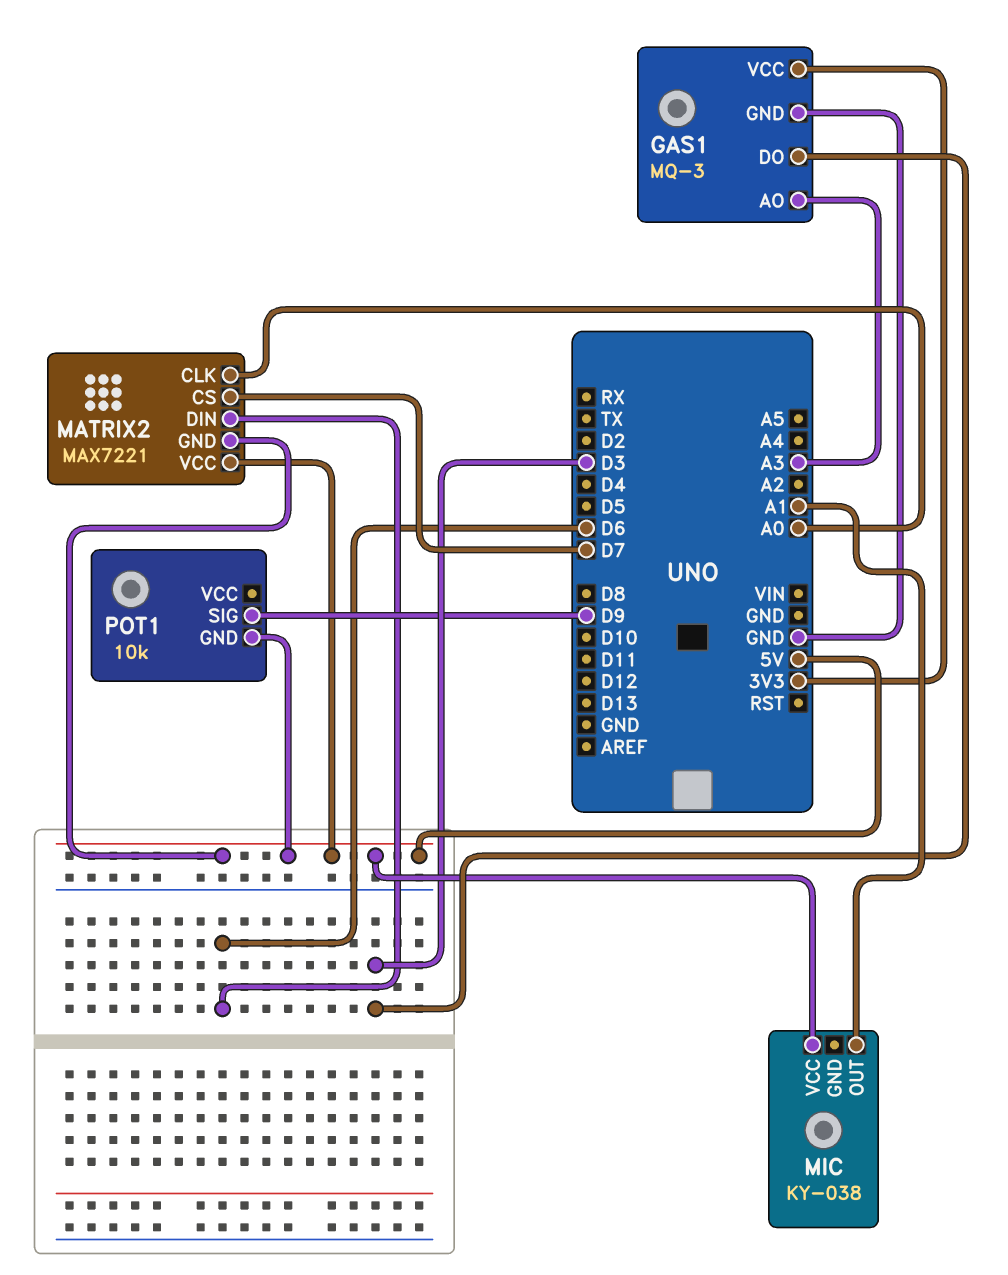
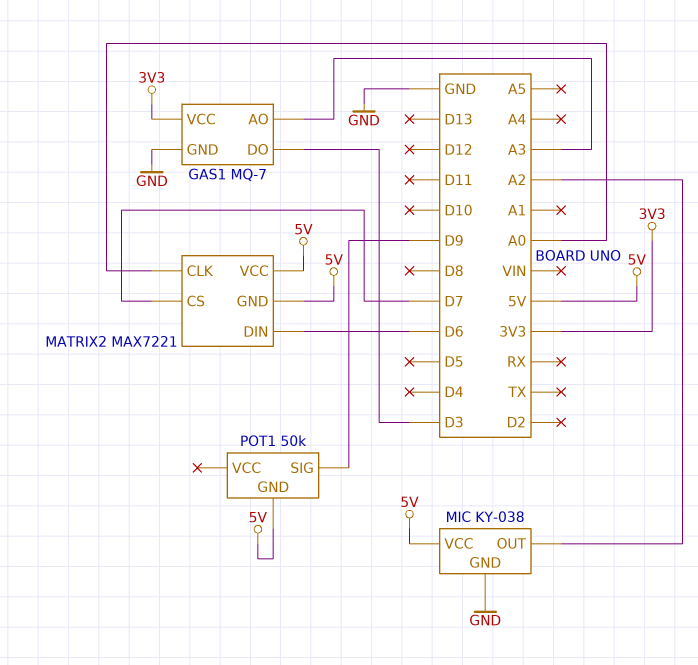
GAS1: MQ-3 -> MQ-7
MIC pin GND: none -> GND
MIC pin OUT: A1 -> A2
POT1: 10k -> 50k

